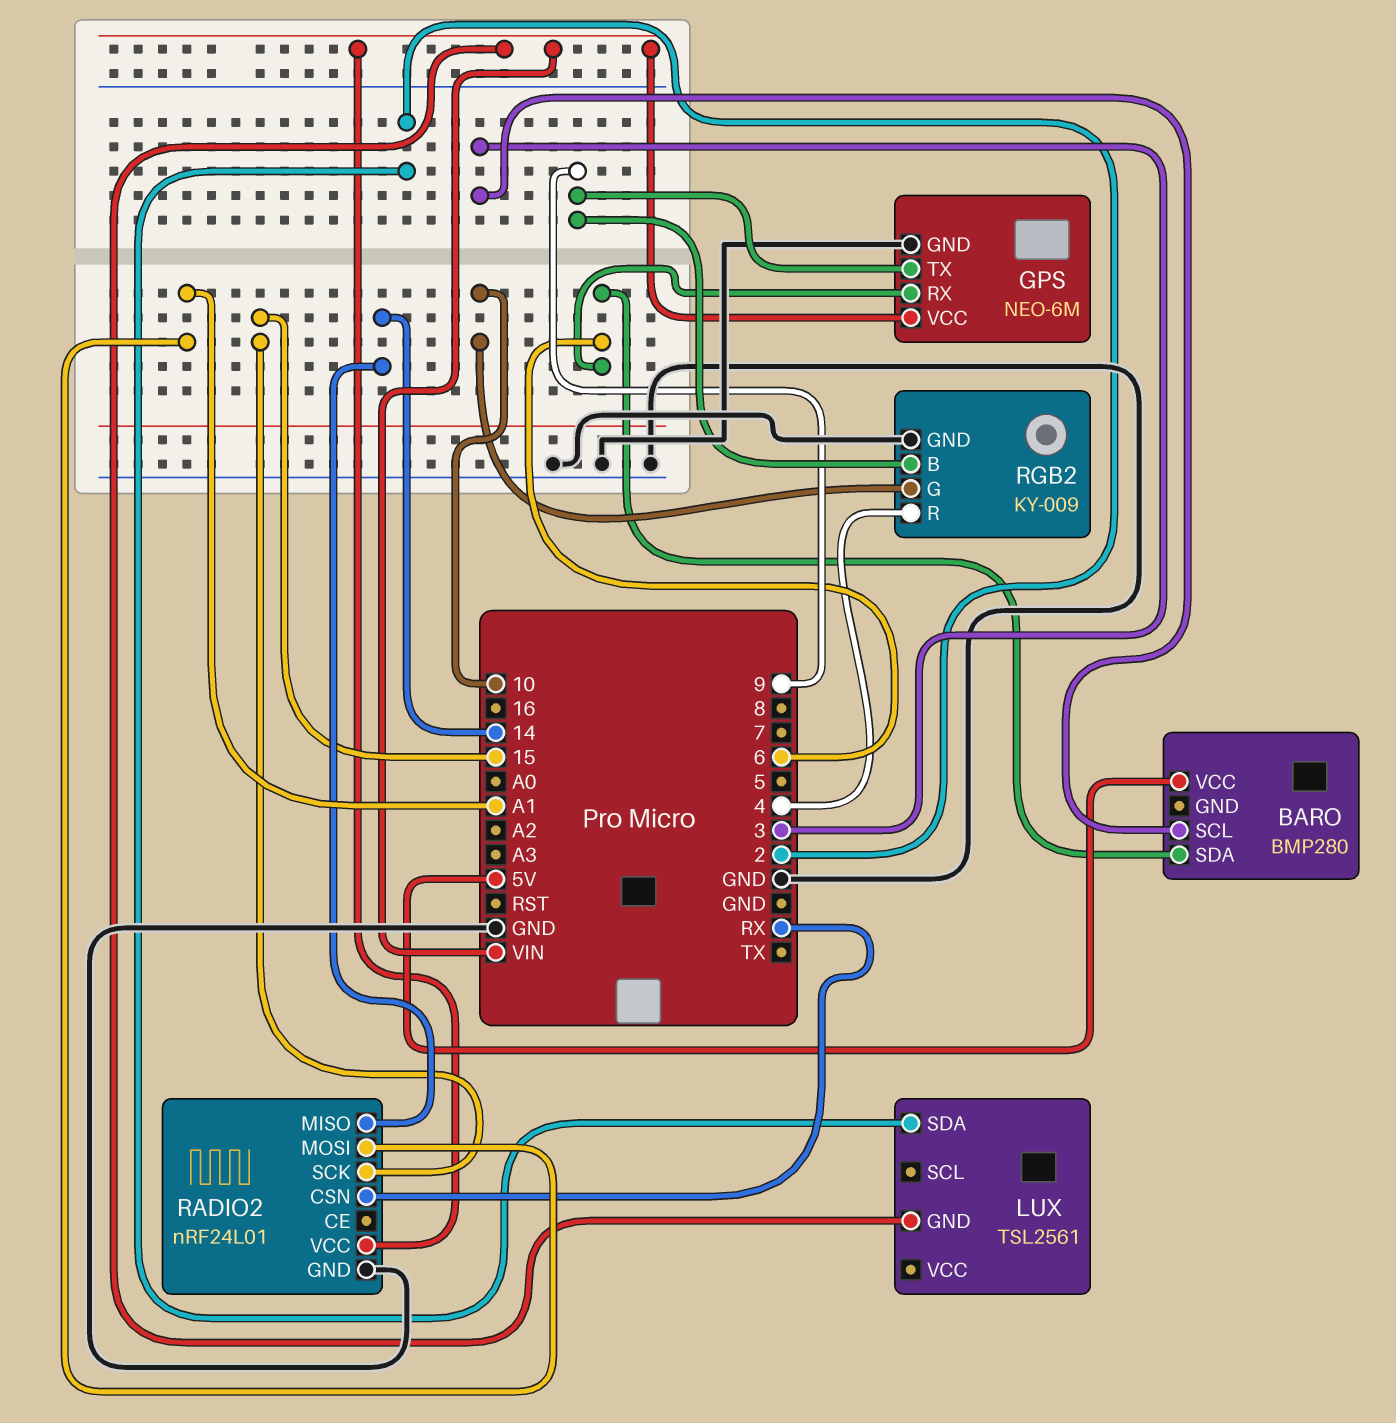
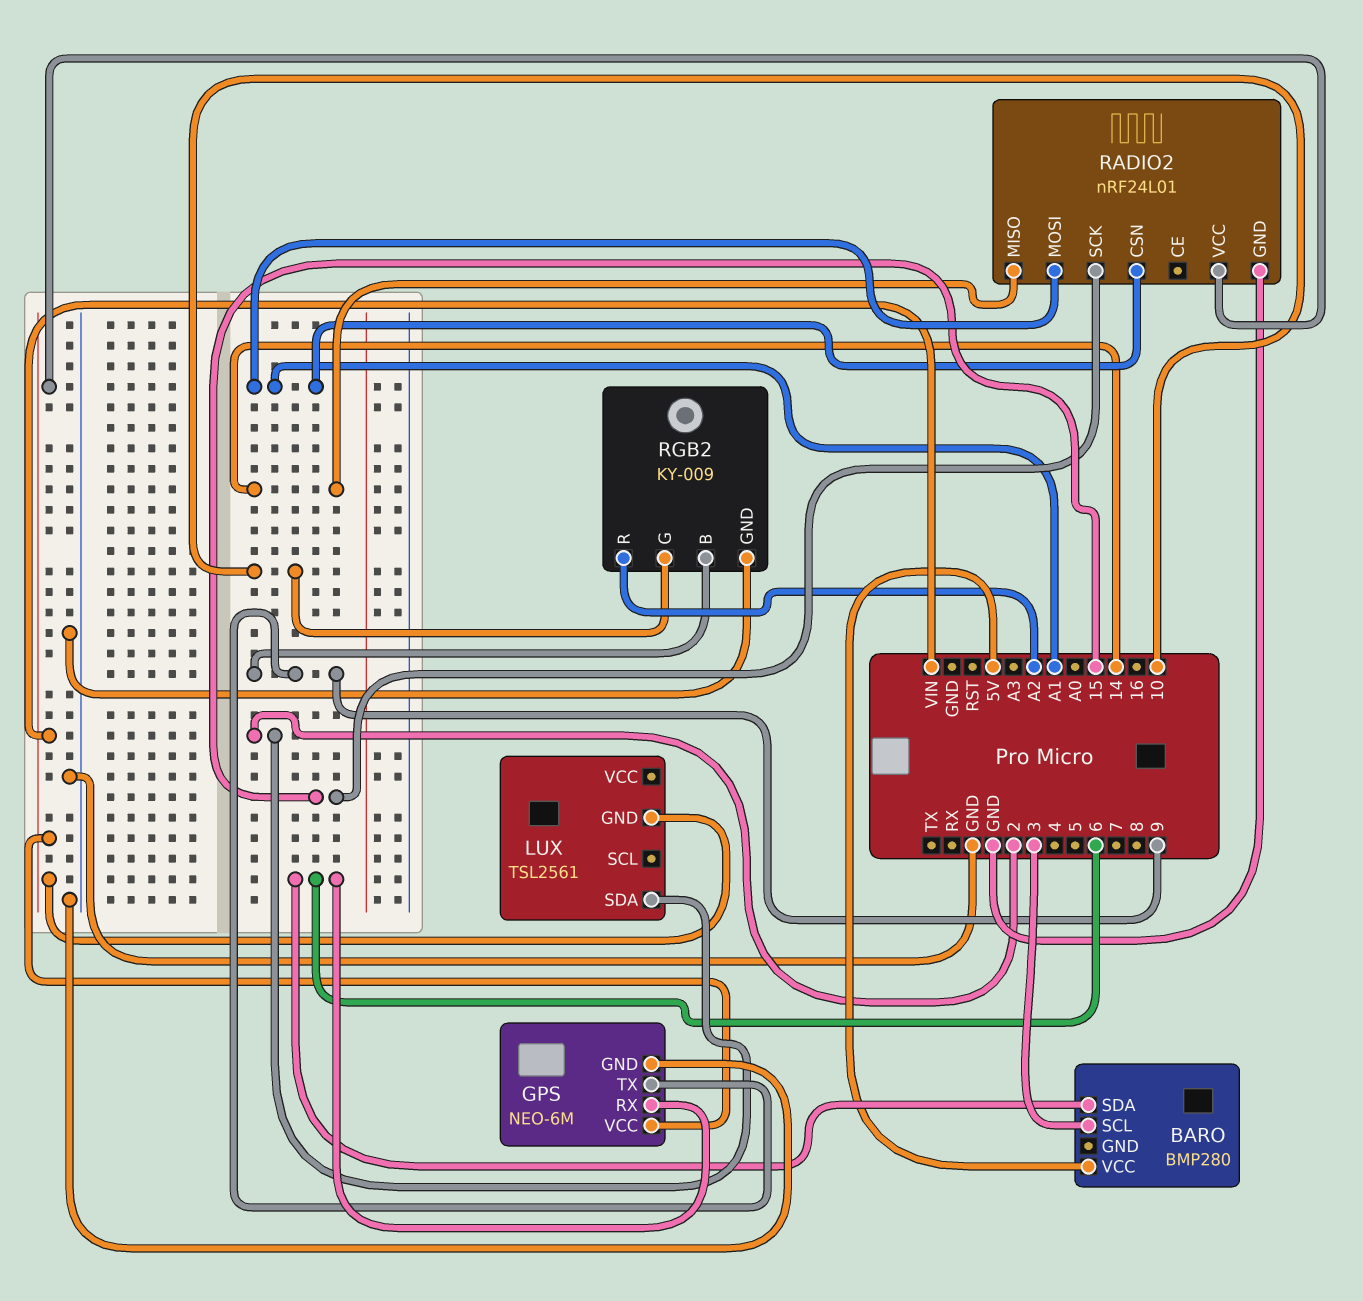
RADIO2 pin CSN: RX -> A1
RGB2 pin R: 4 -> A2

